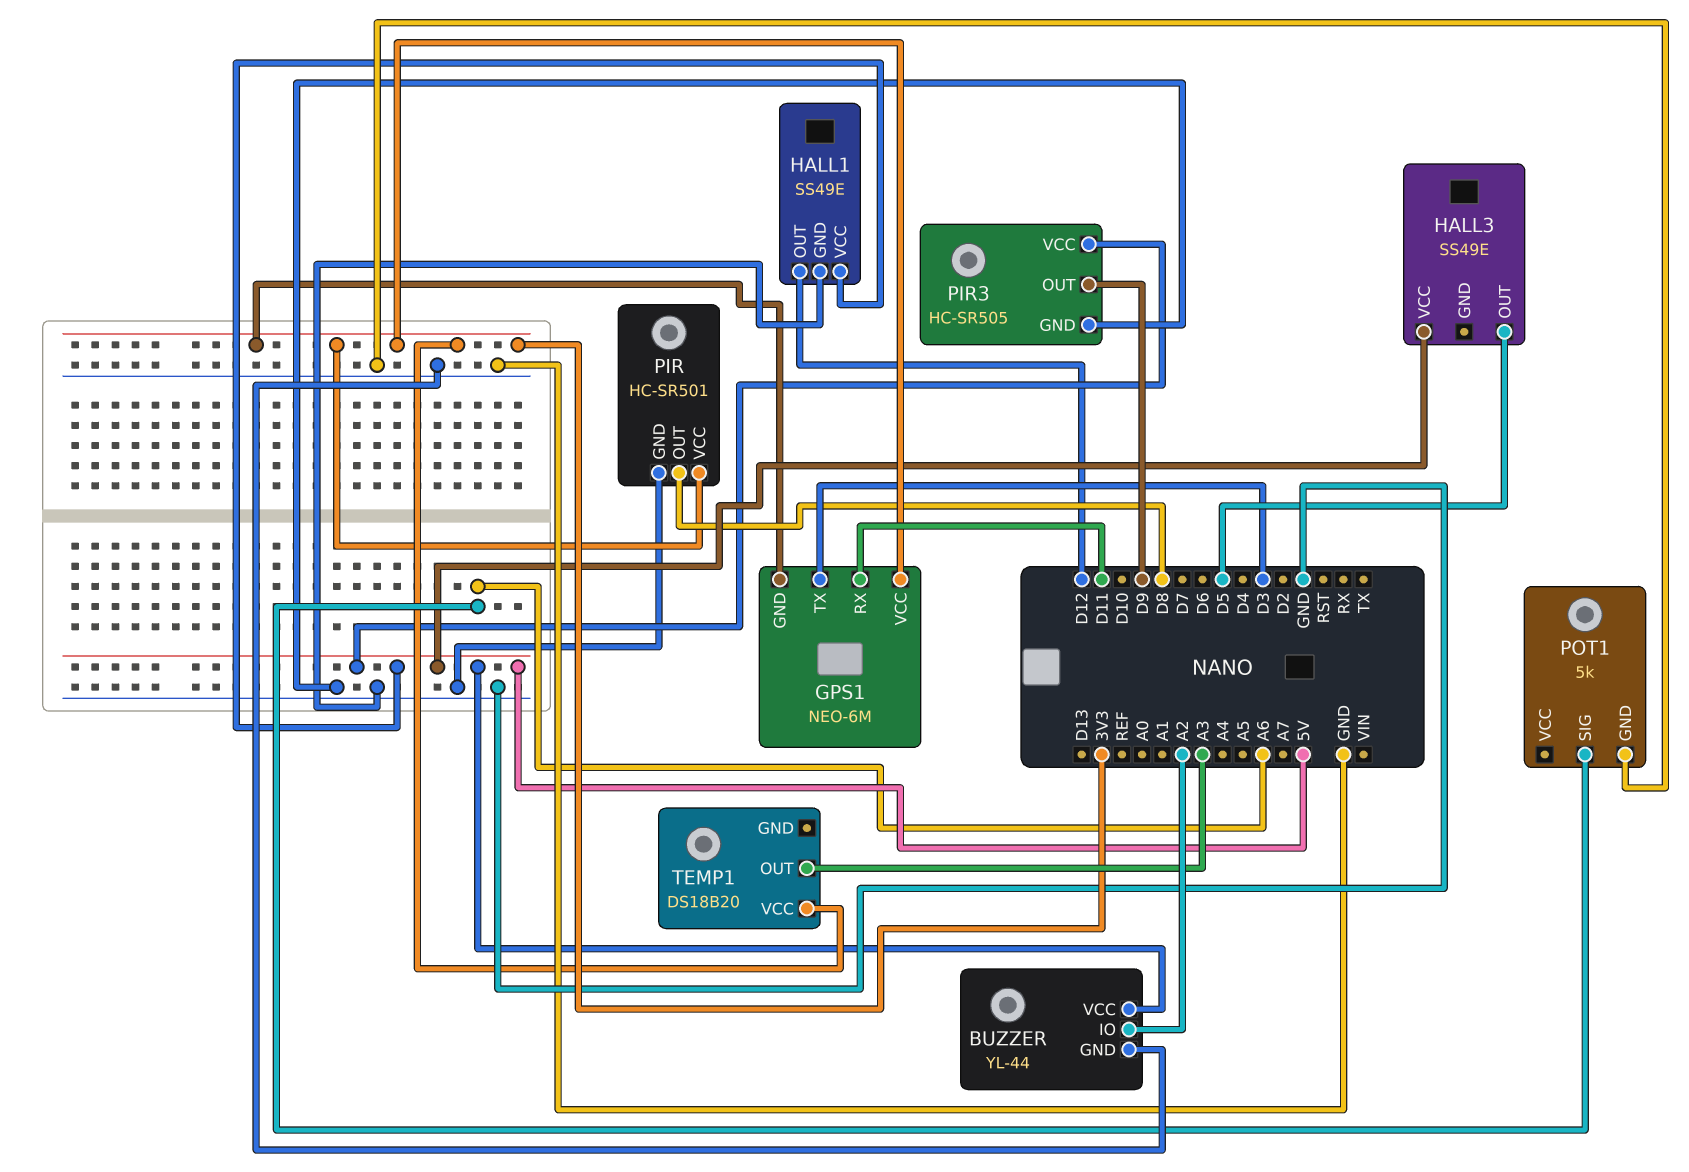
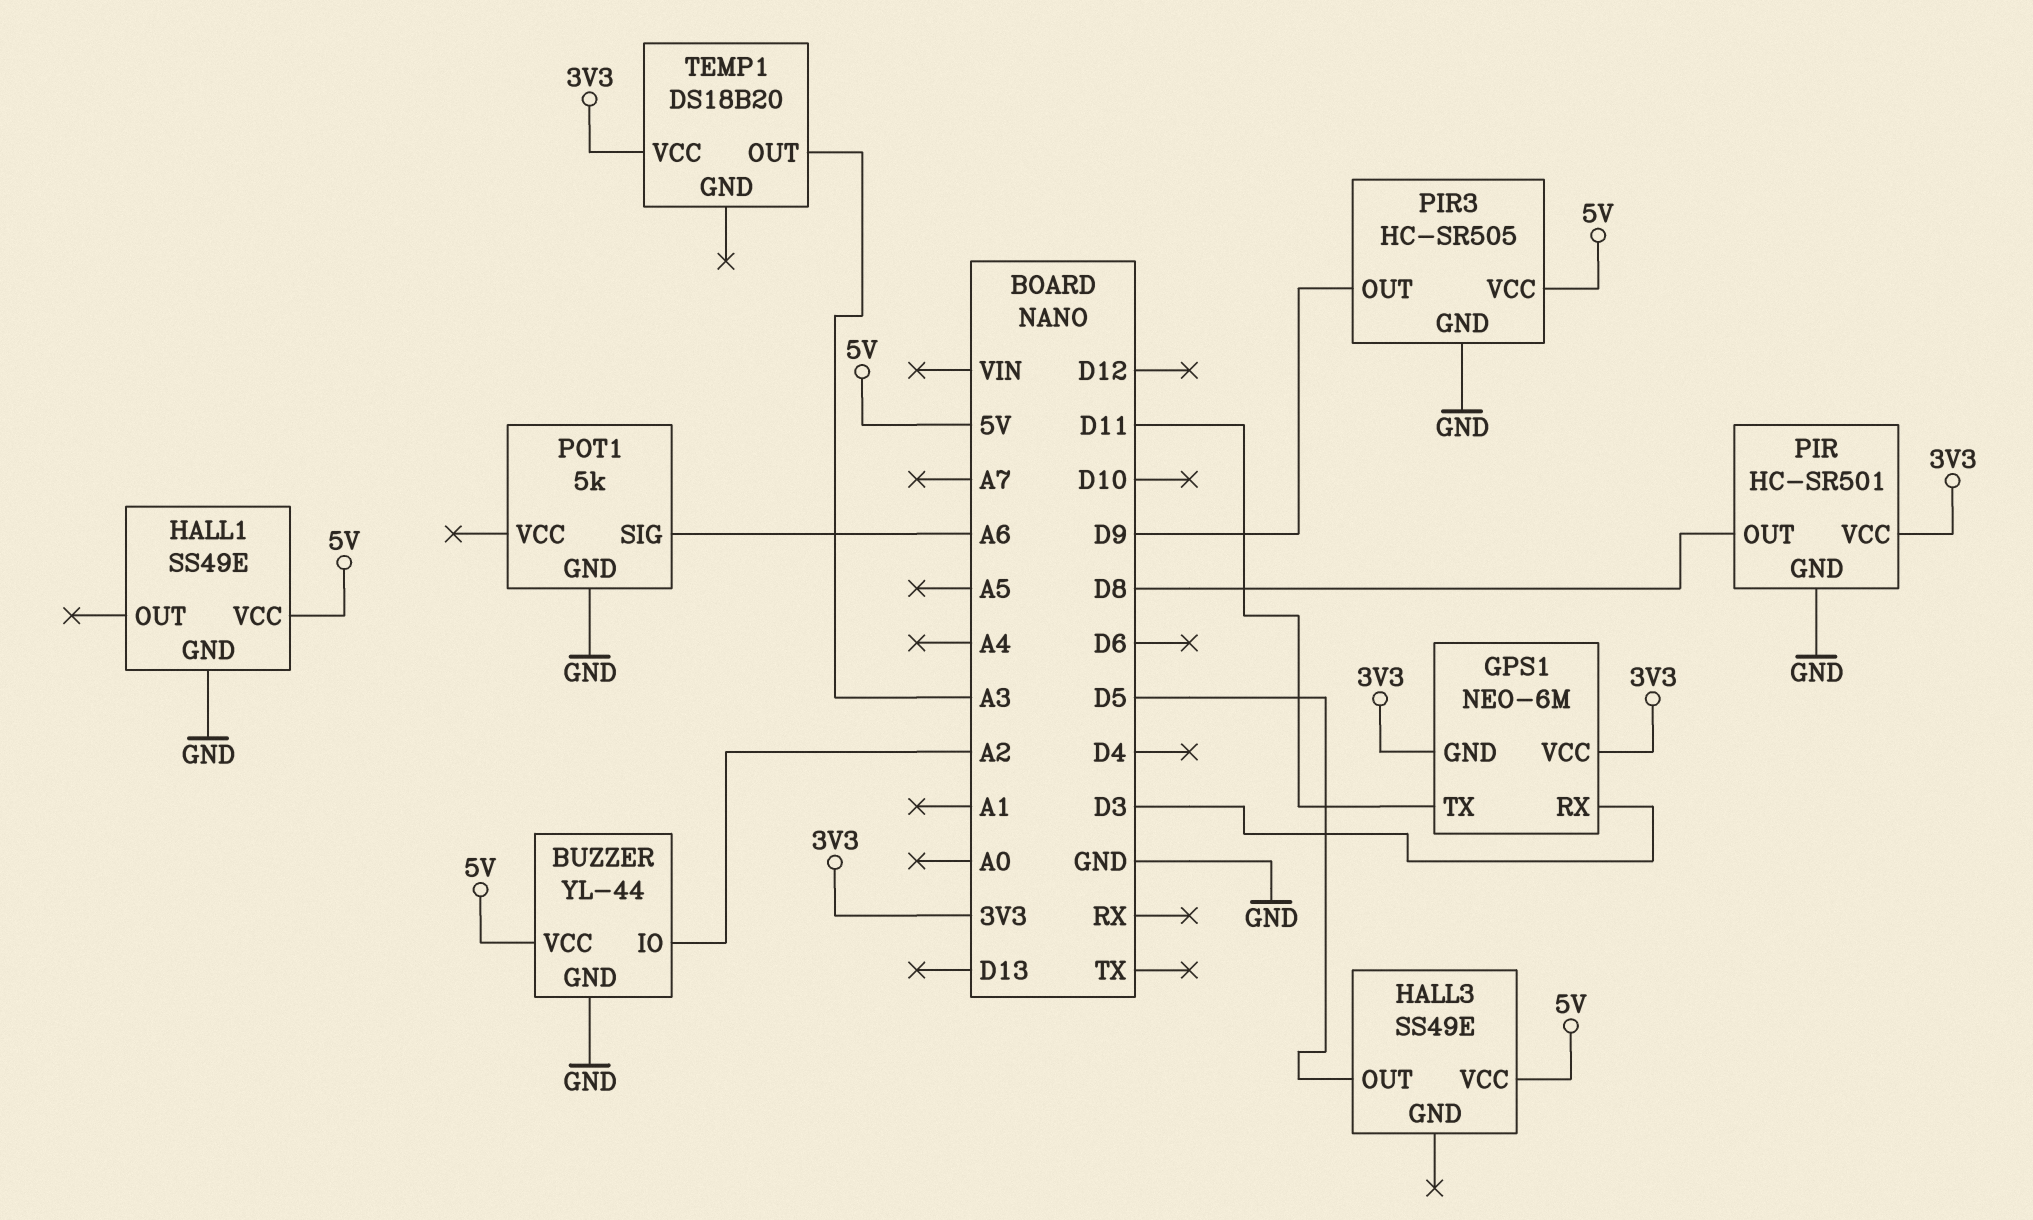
GPS1 pin RX: D11 -> D3
GPS1 pin TX: D3 -> D11
HALL1 pin OUT: D12 -> none

